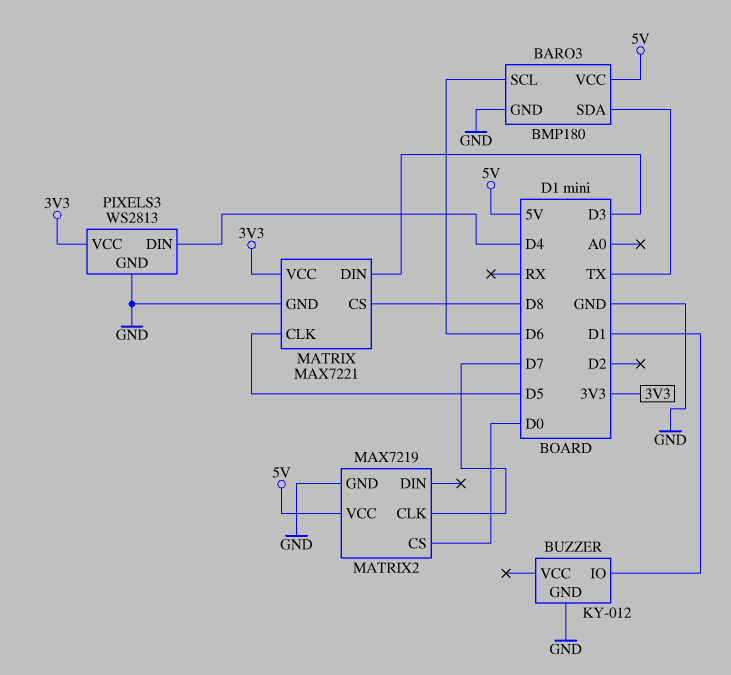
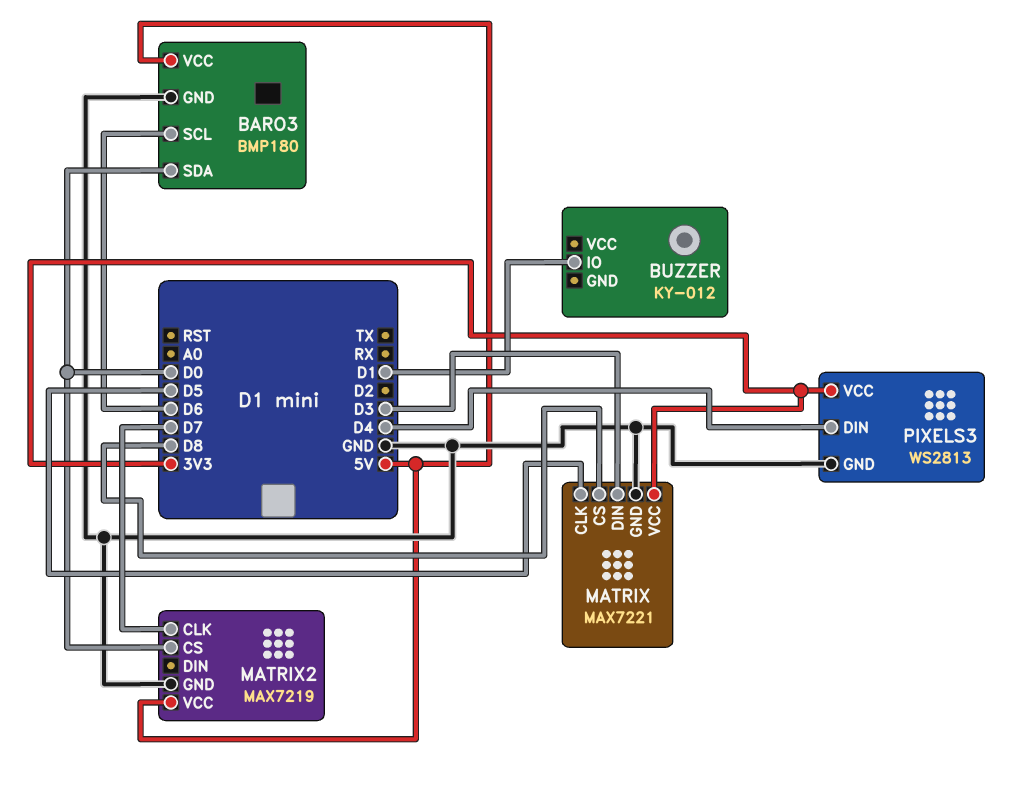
BARO3 pin SDA: TX -> D0
BUZZER pin GND: GND -> none

